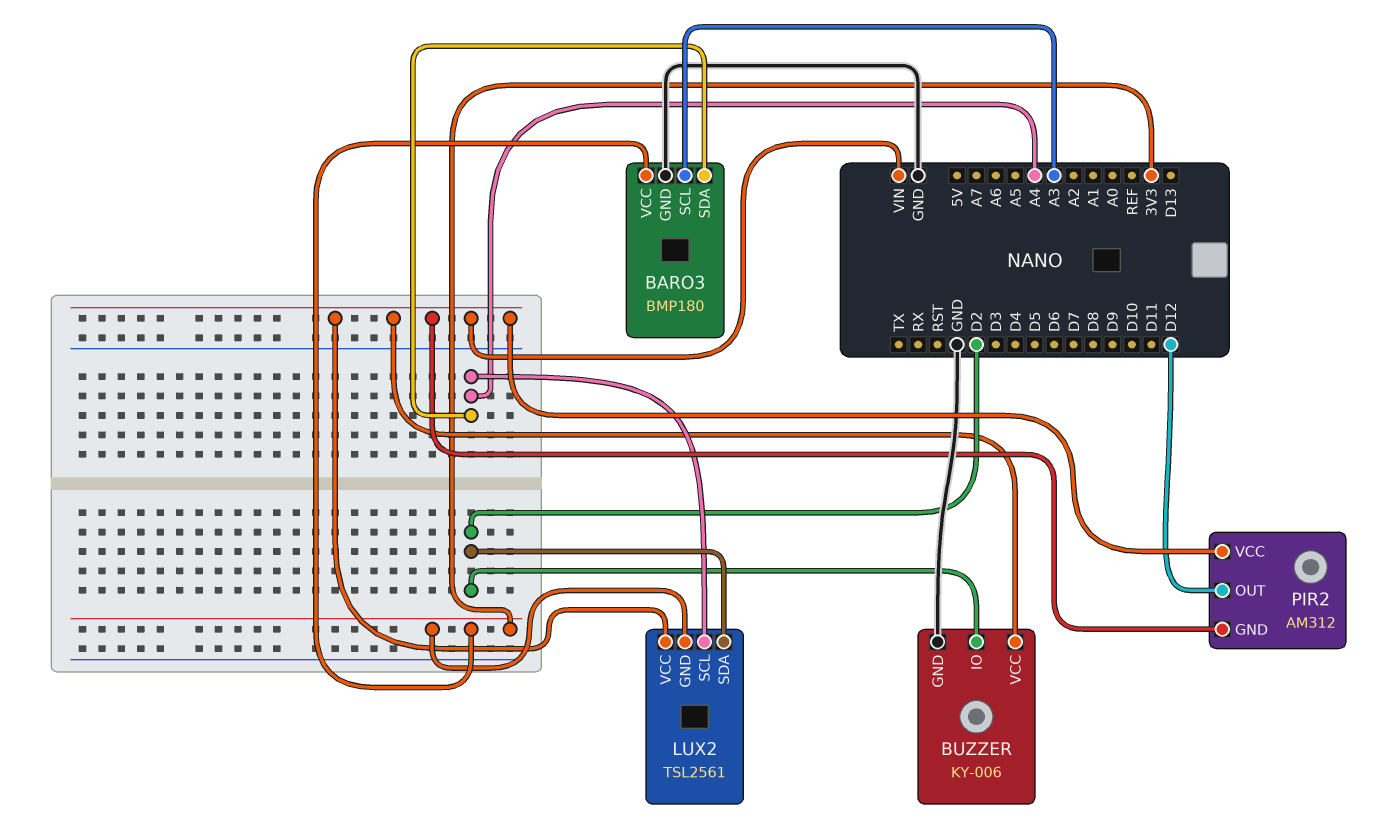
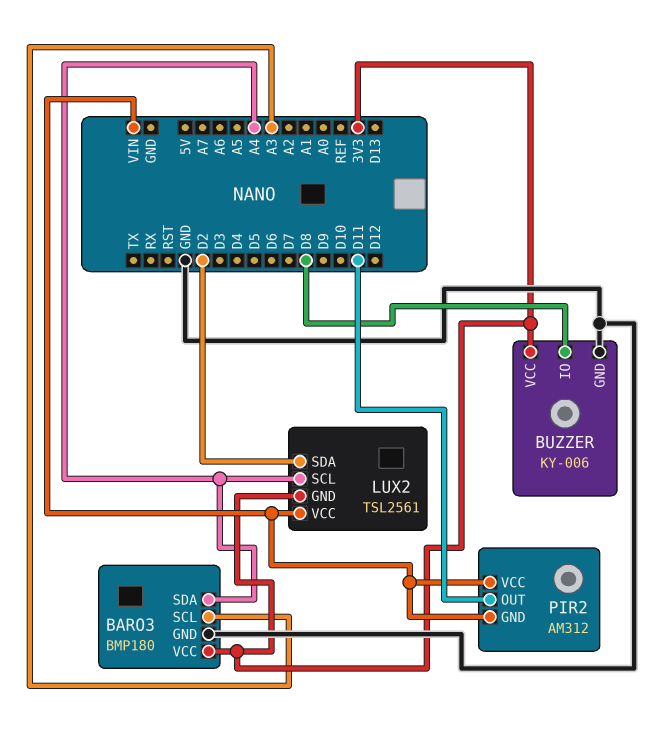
BUZZER pin IO: D2 -> D8
BUZZER pin VCC: VIN -> 3V3
PIR2 pin OUT: D12 -> D11

